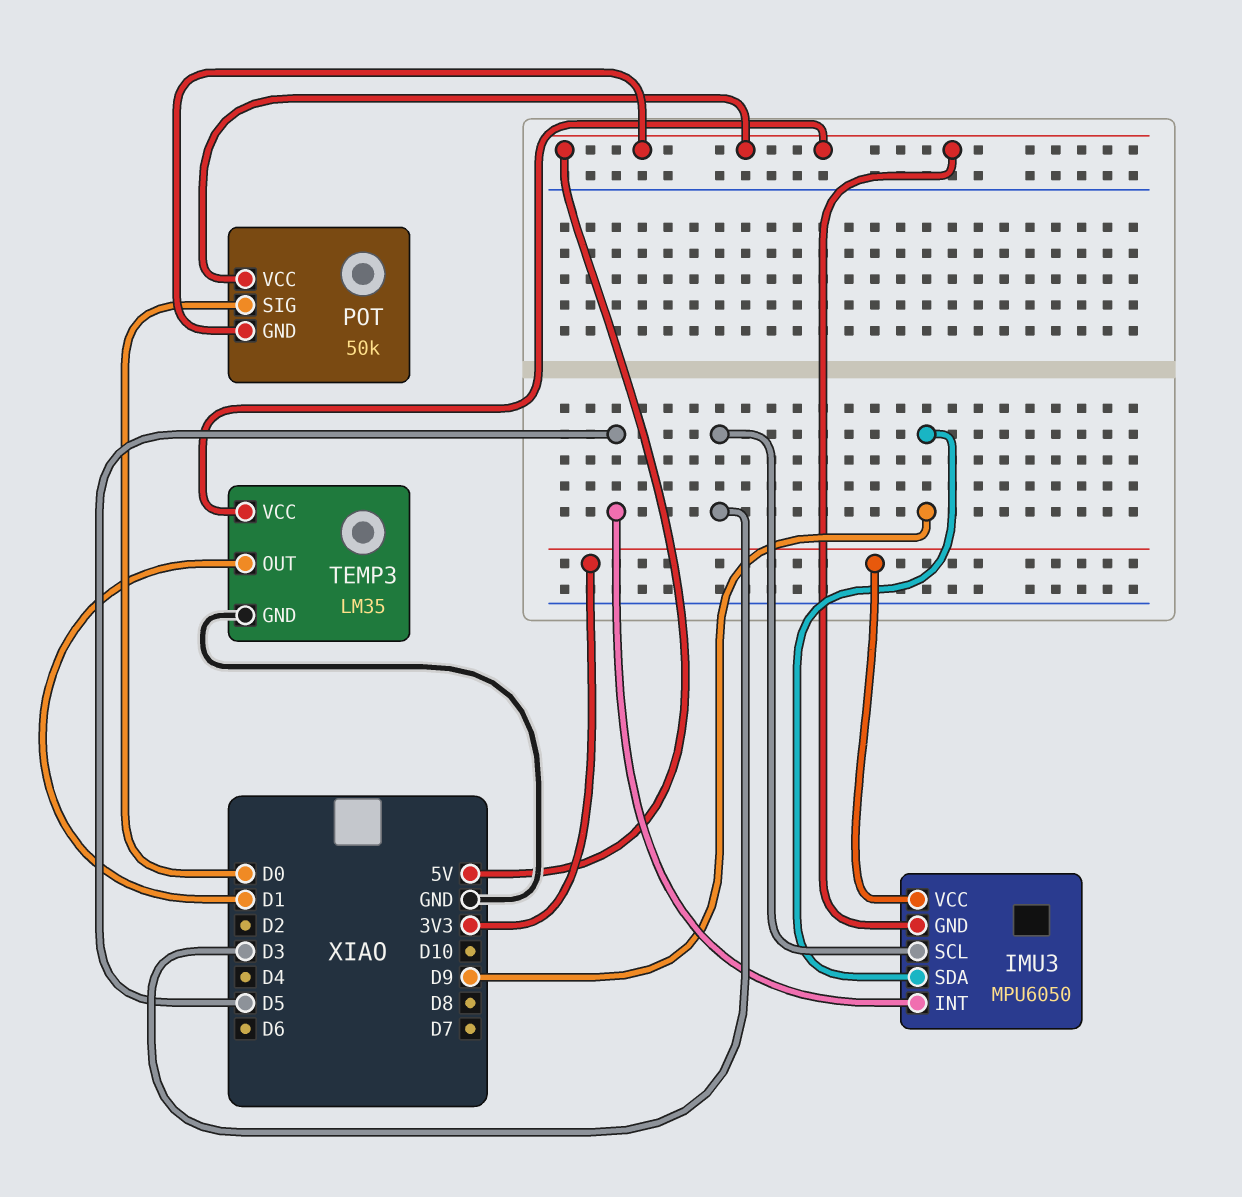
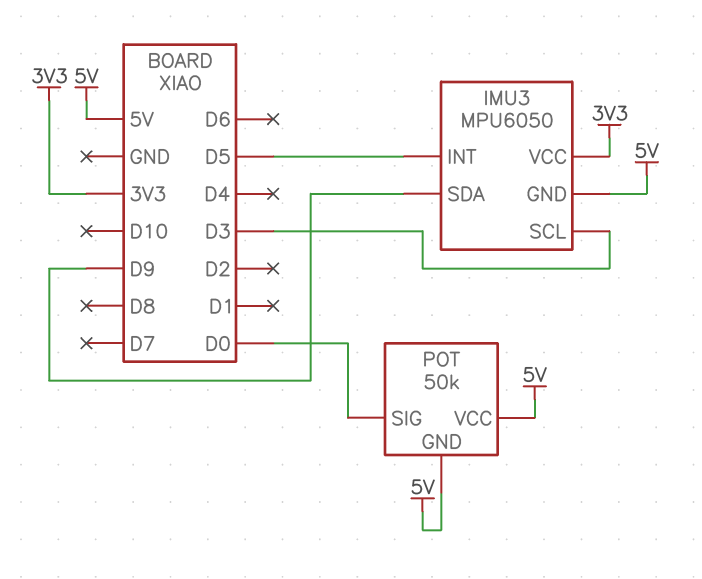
TEMP3: LM35 -> none
TEMP3 pin GND: GND -> none
TEMP3 pin OUT: D1 -> none
TEMP3 pin VCC: 5V -> none

